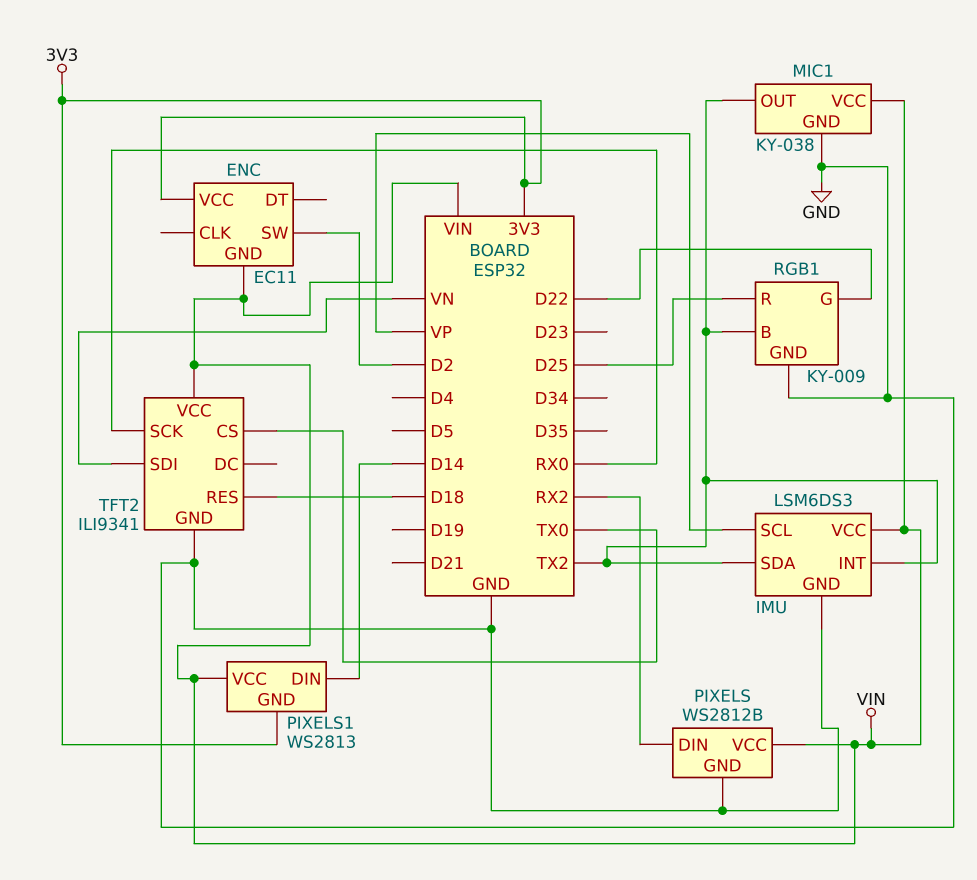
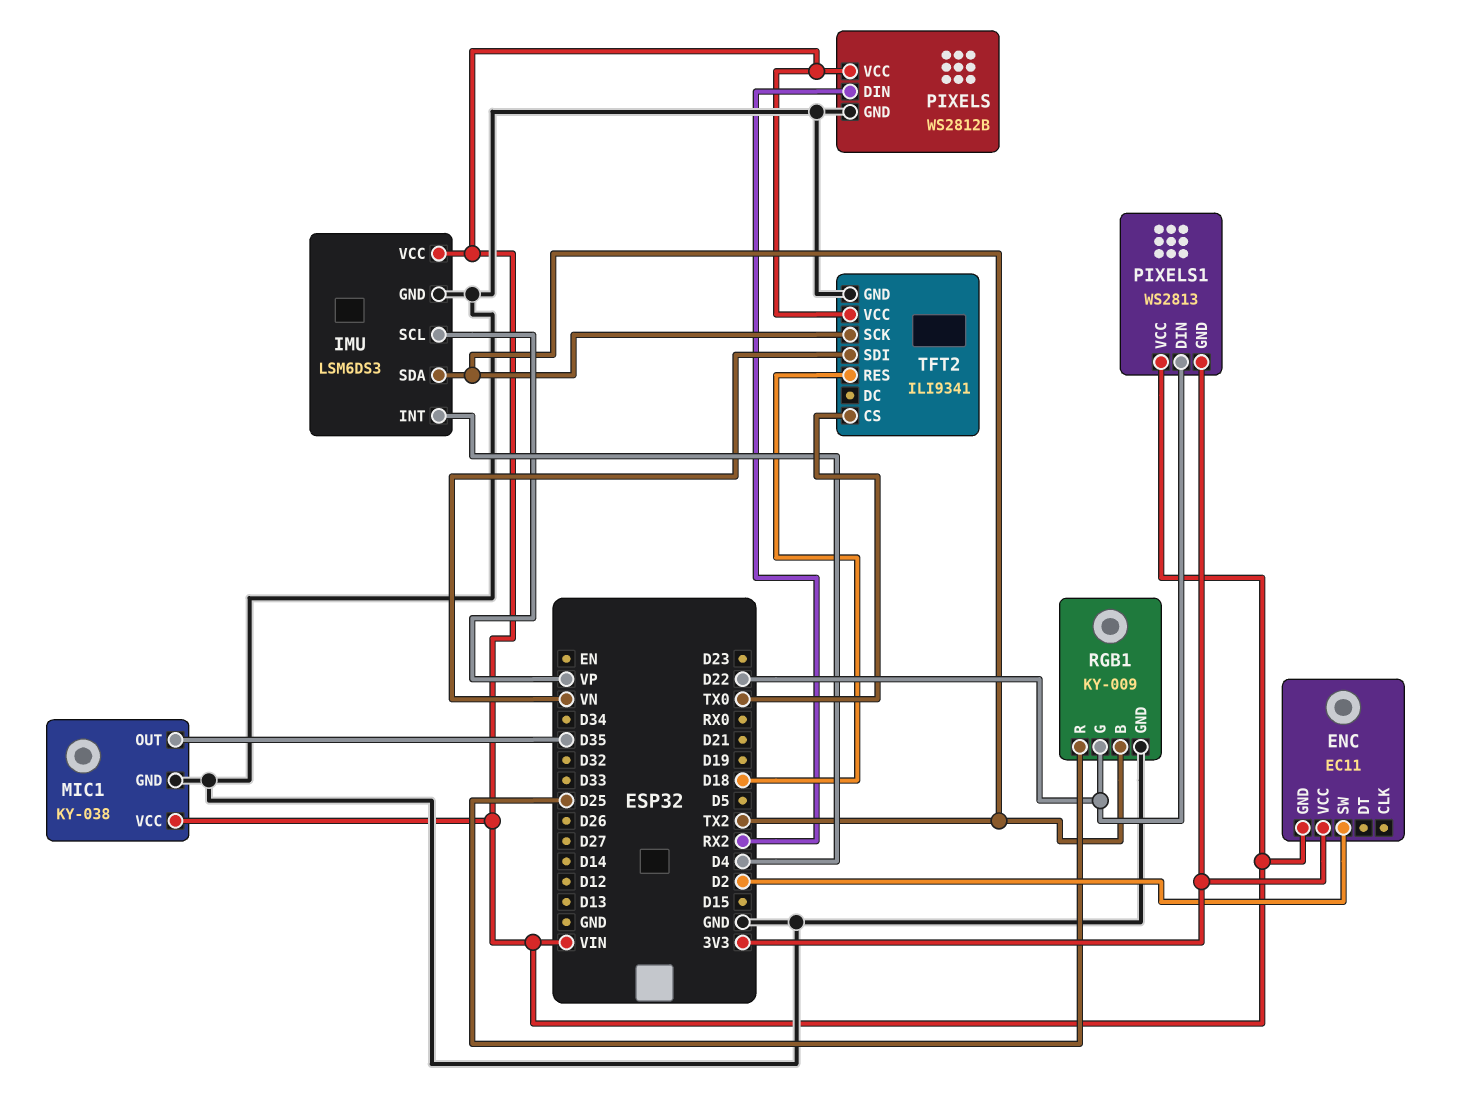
IMU pin INT: TX2 -> D4
MIC1 pin OUT: TX2 -> D35
PIXELS1 pin DIN: D14 -> D22
TFT2 pin SCK: RX0 -> TX2

